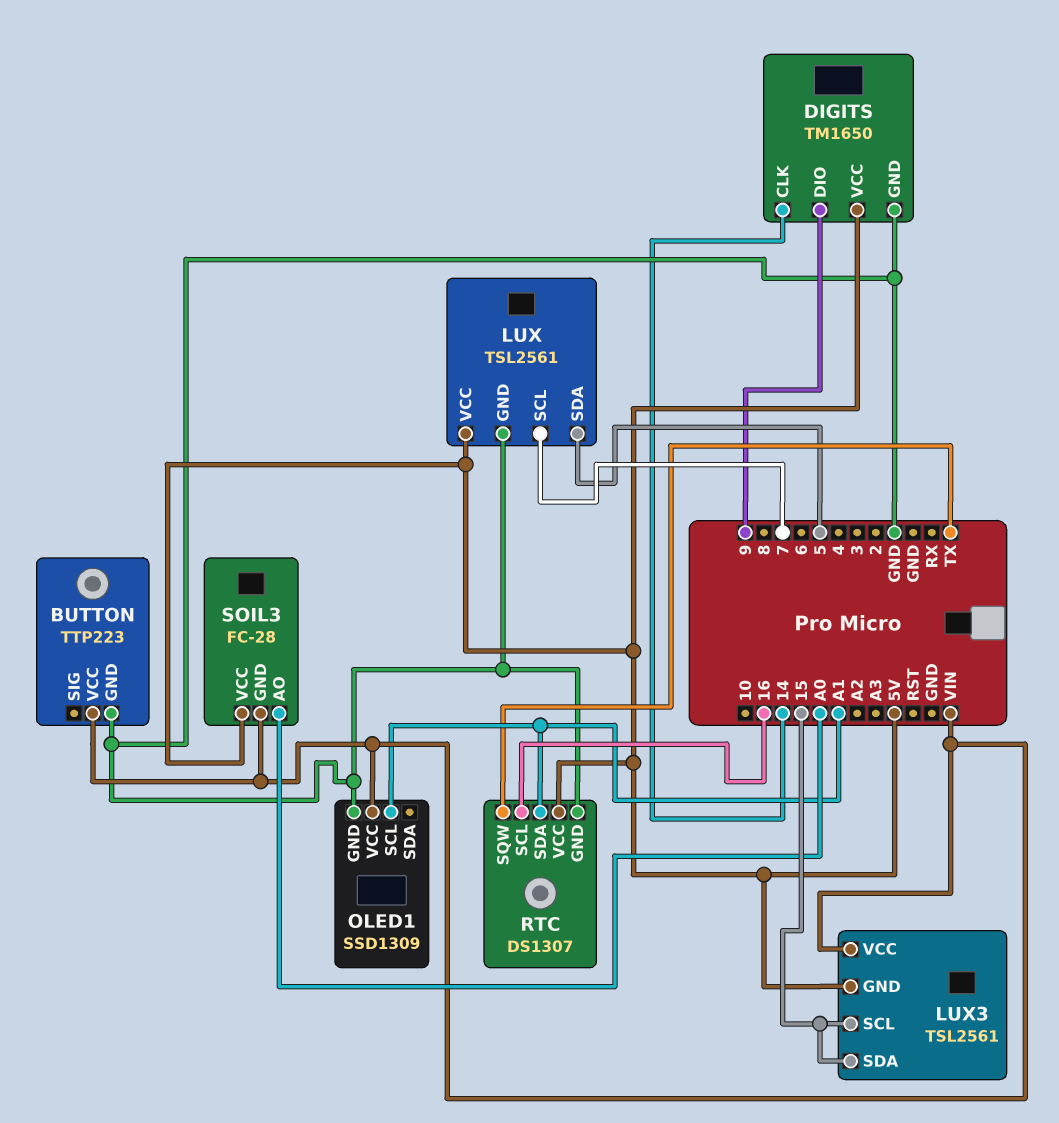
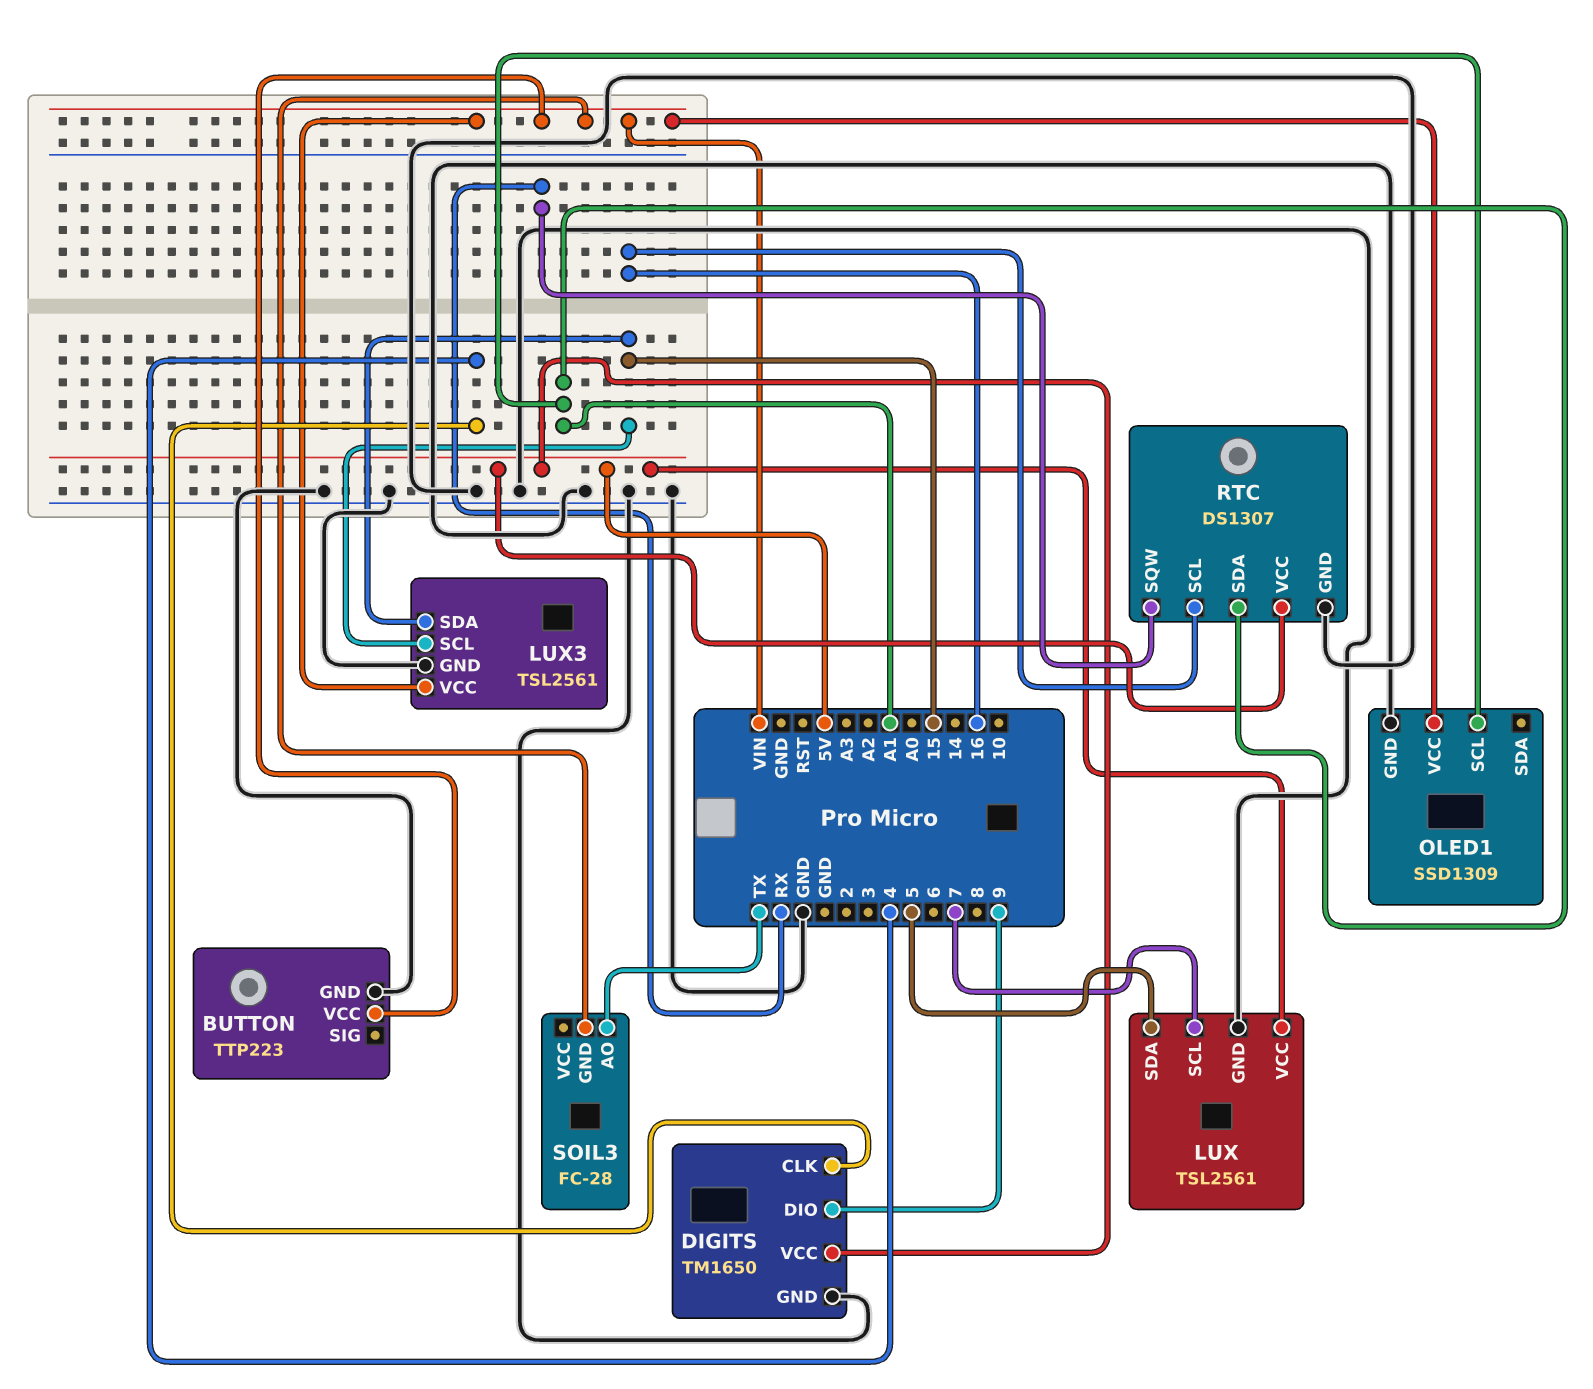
DIGITS pin CLK: 14 -> 4
LUX3 pin GND: 5V -> GND
RTC pin SQW: TX -> RX
SOIL3 pin AO: A0 -> TX
SOIL3 pin VCC: 5V -> none

